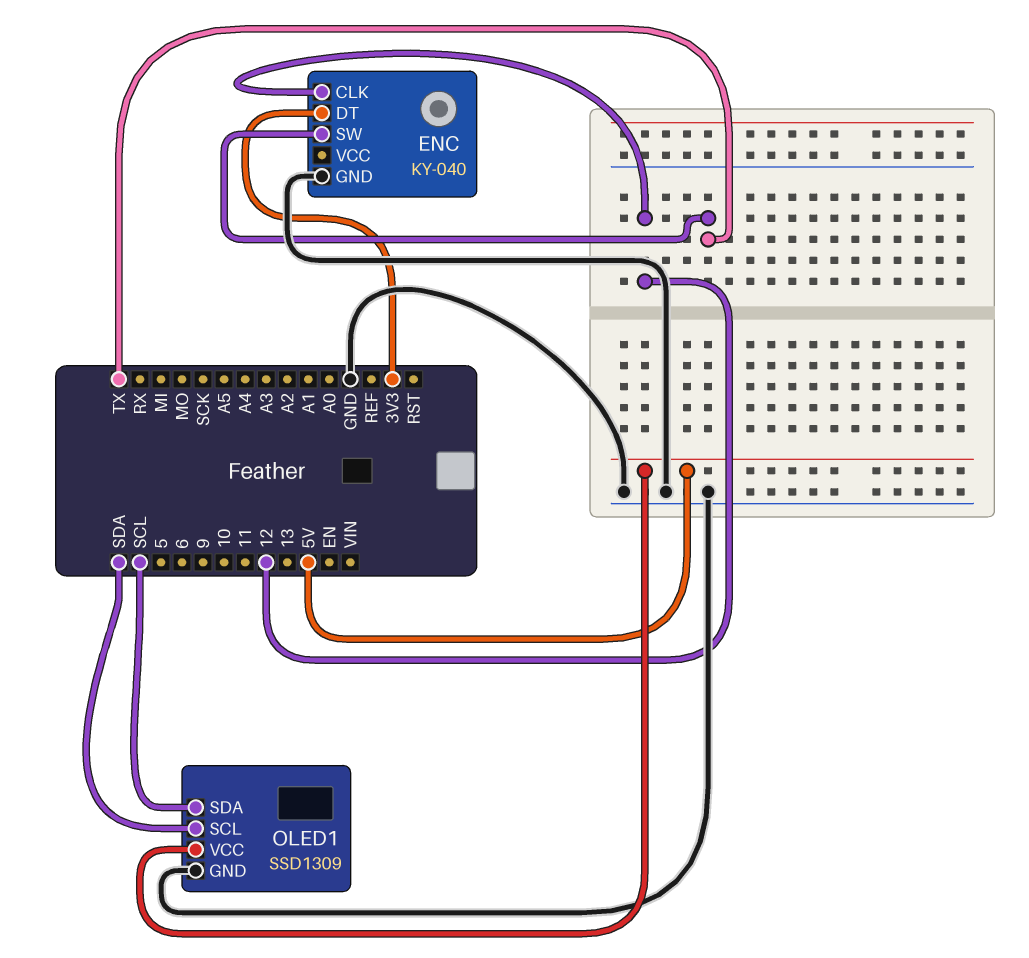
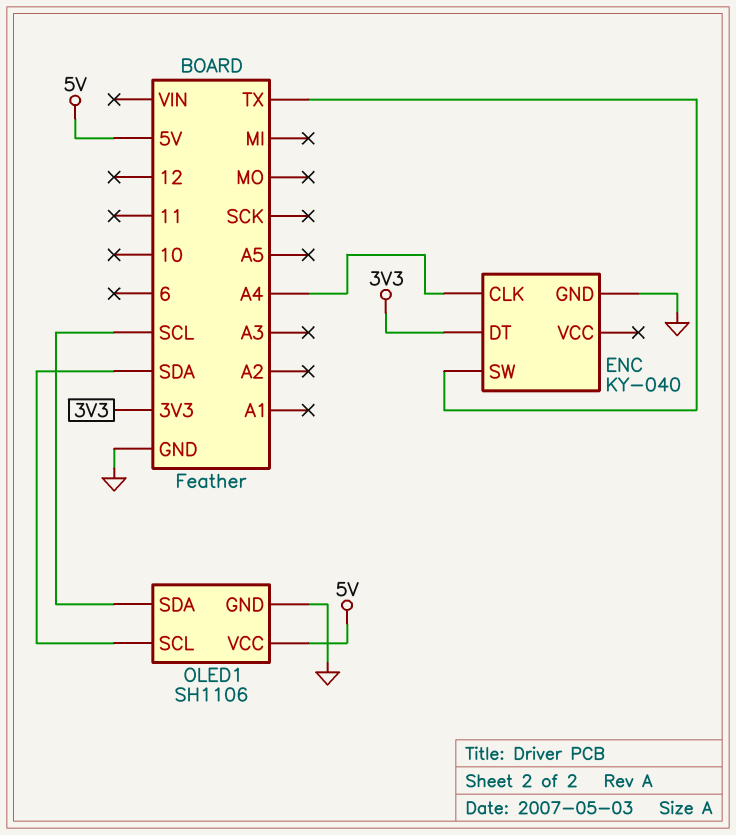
ENC pin CLK: 12 -> A4
OLED1: SSD1309 -> SH1106

